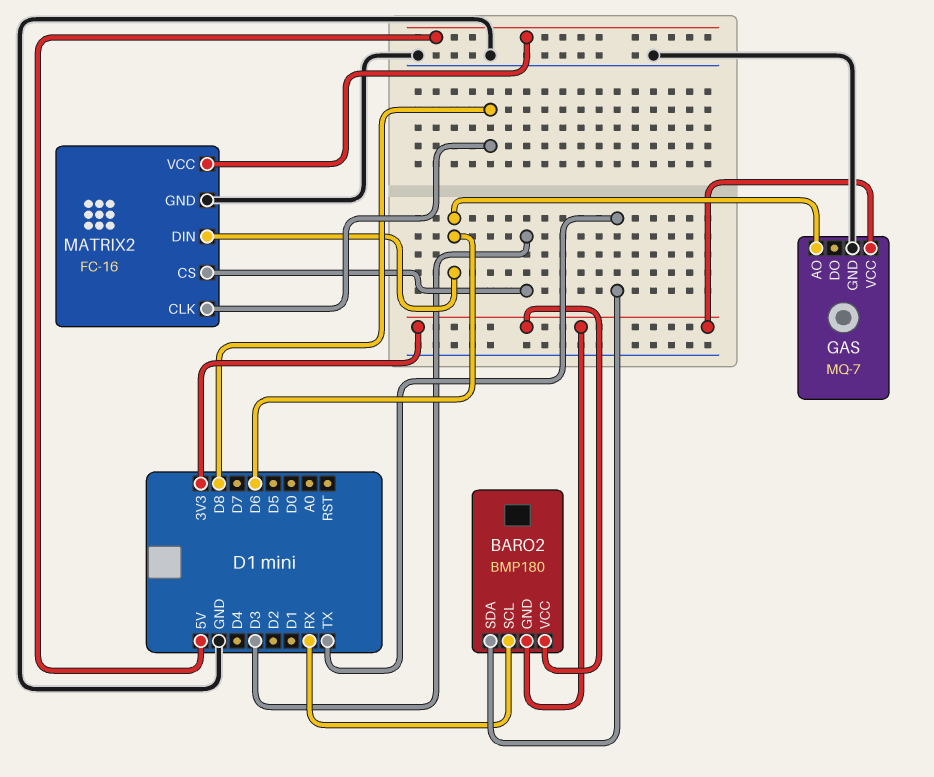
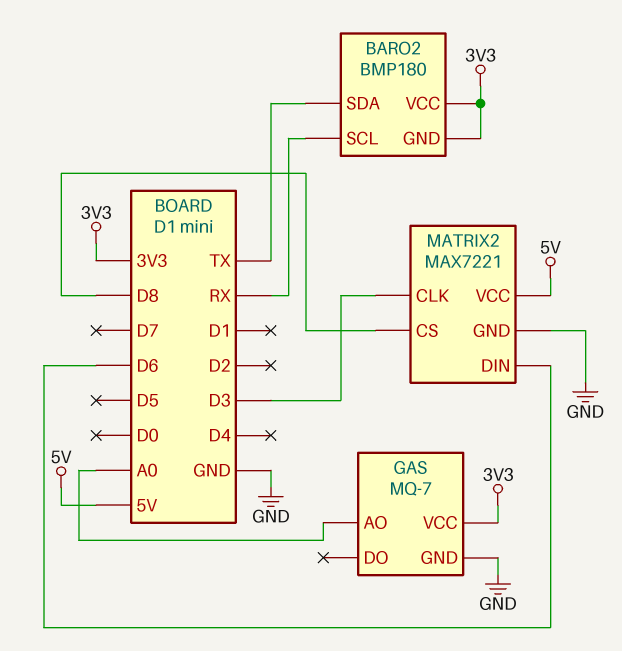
GAS pin AO: D6 -> A0
MATRIX2: FC-16 -> MAX7221
MATRIX2 pin CLK: D8 -> D3
MATRIX2 pin CS: D3 -> D8

